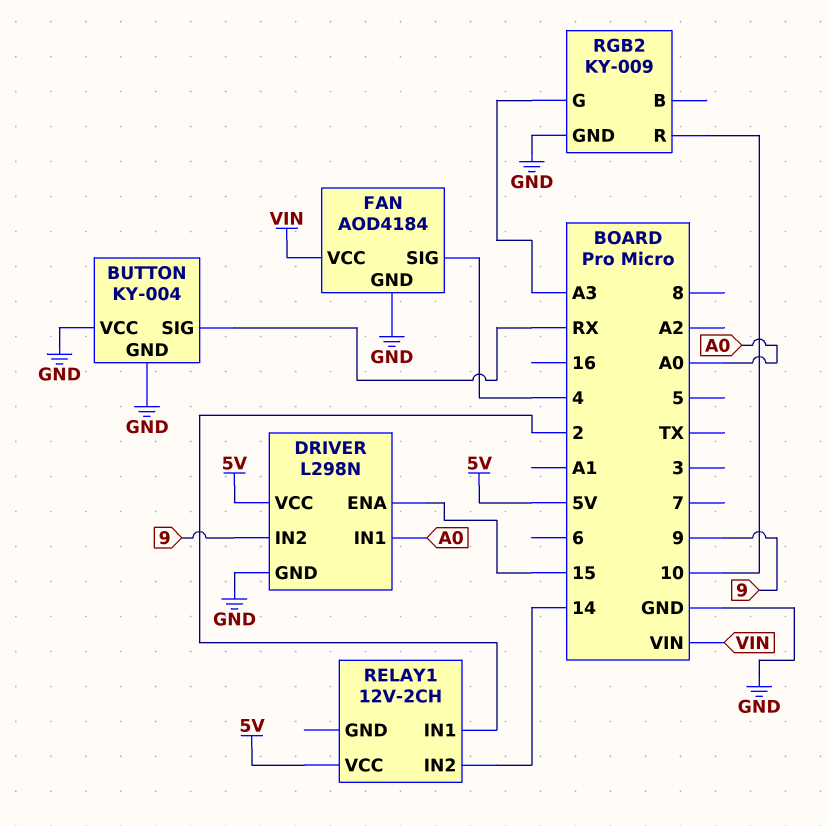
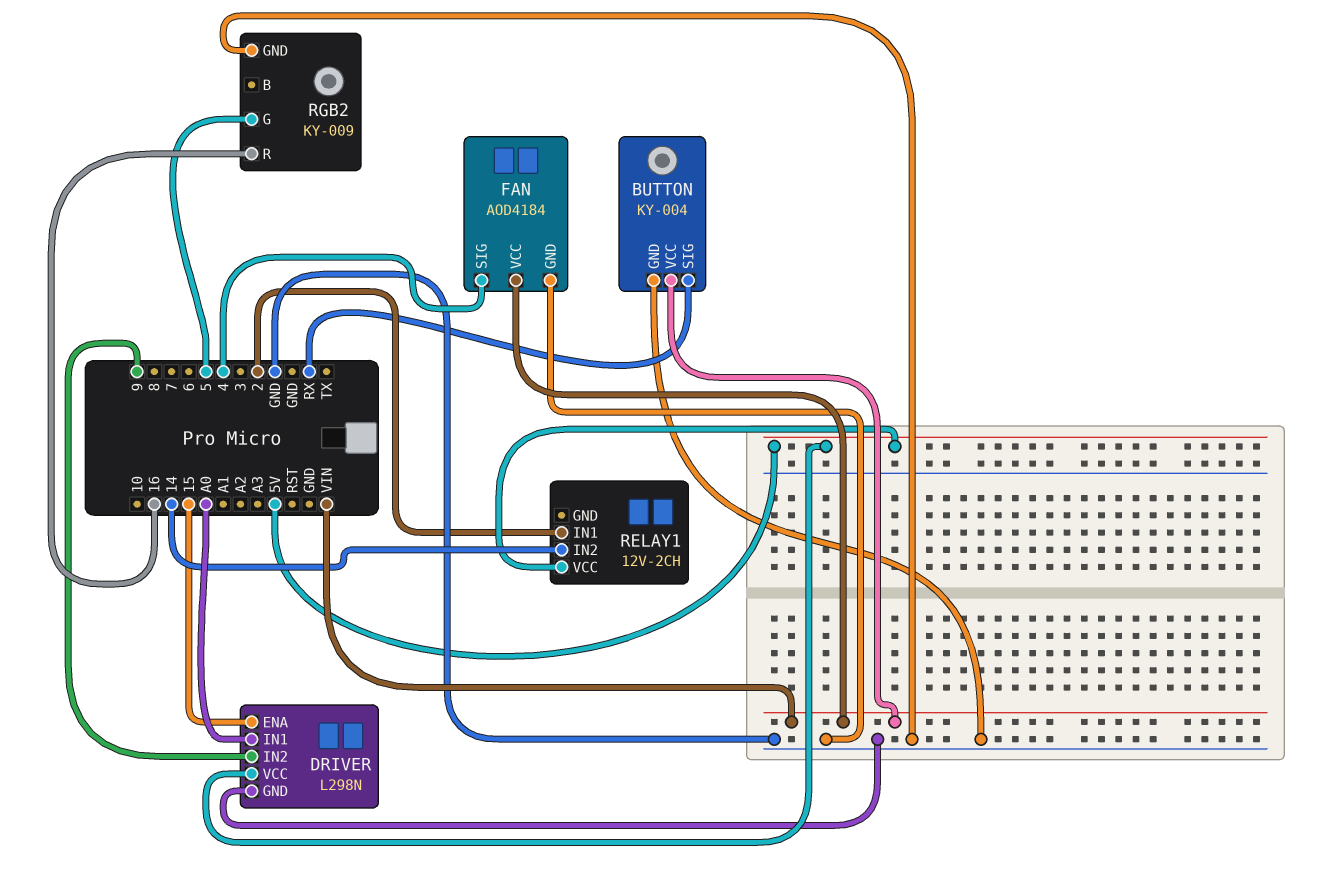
BUTTON pin VCC: GND -> VIN
RGB2 pin G: A3 -> 5
RGB2 pin R: 10 -> 16

